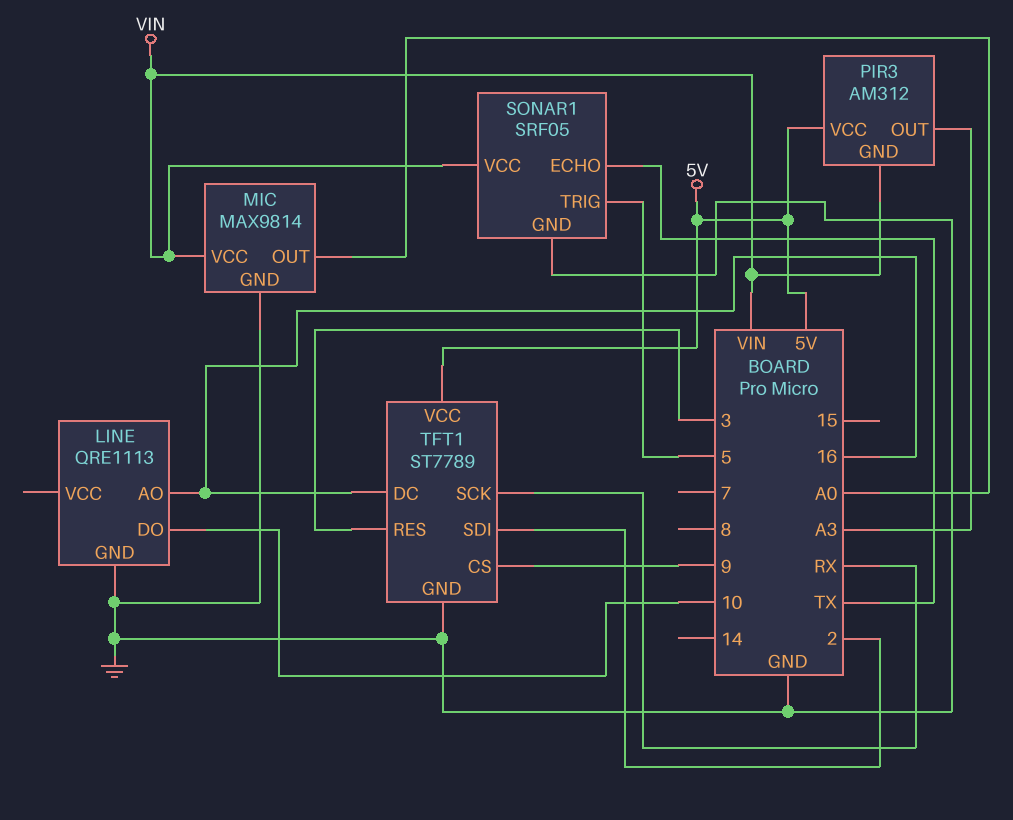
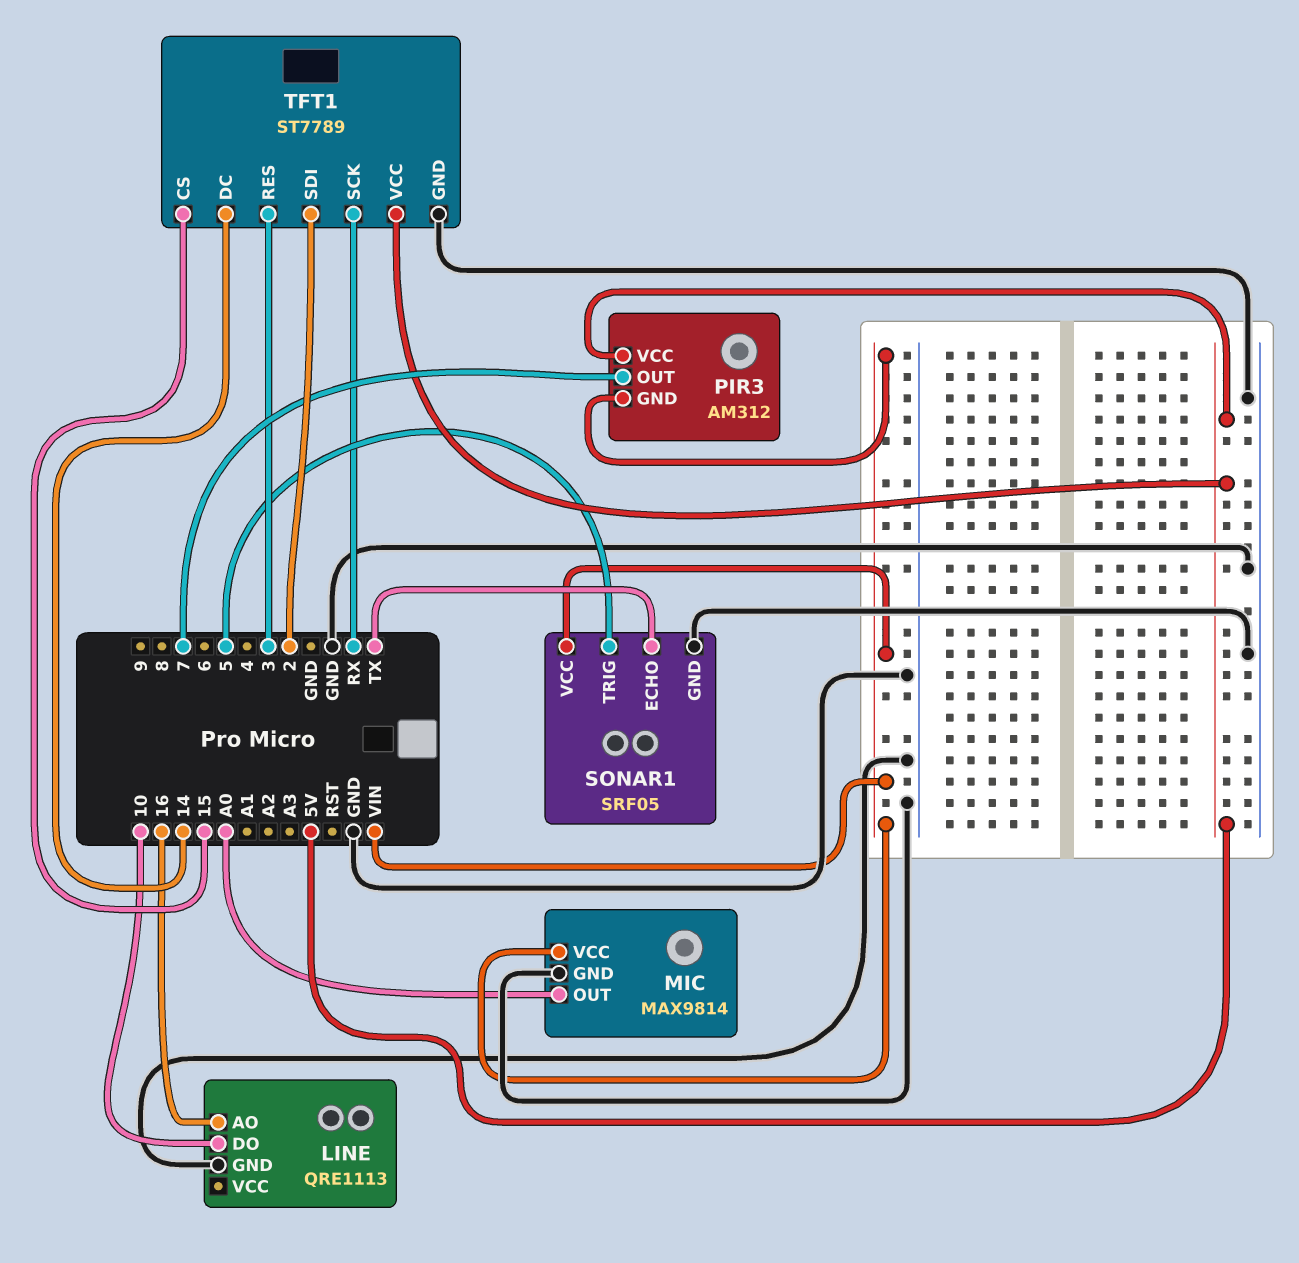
PIR3 pin OUT: A3 -> 7
TFT1 pin CS: 9 -> 15
TFT1 pin DC: 16 -> 14

